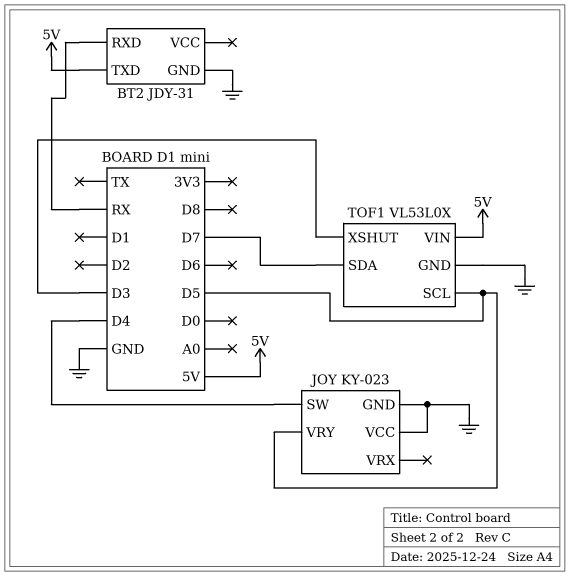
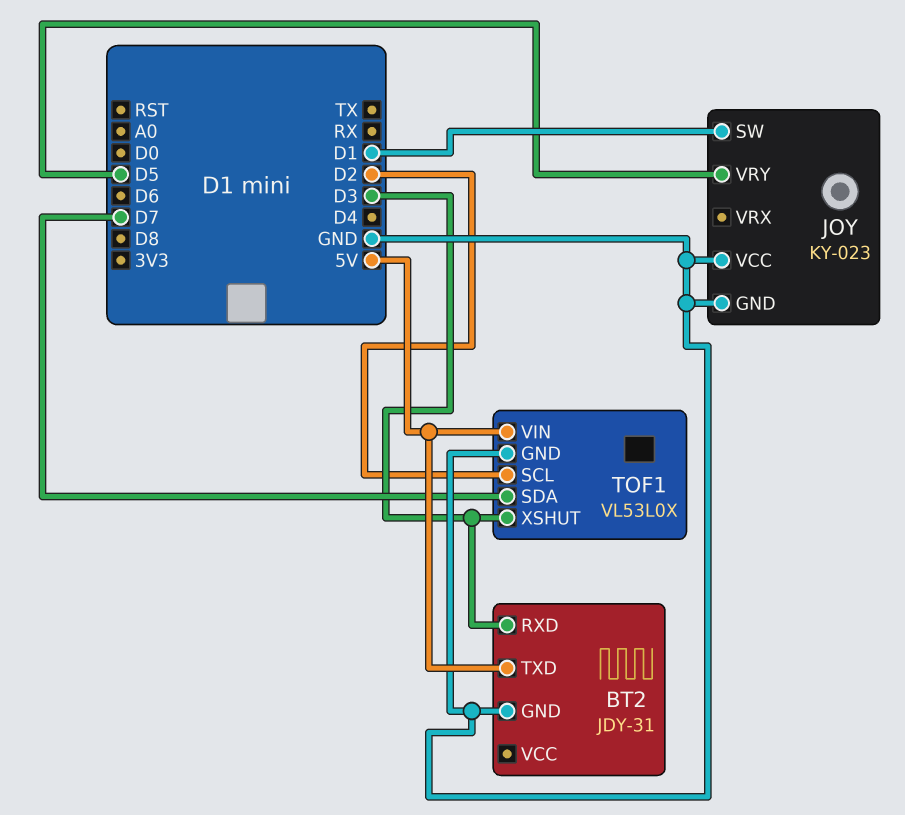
BT2 pin RXD: RX -> D3
JOY pin SW: D4 -> D1
TOF1 pin SCL: D5 -> D2

